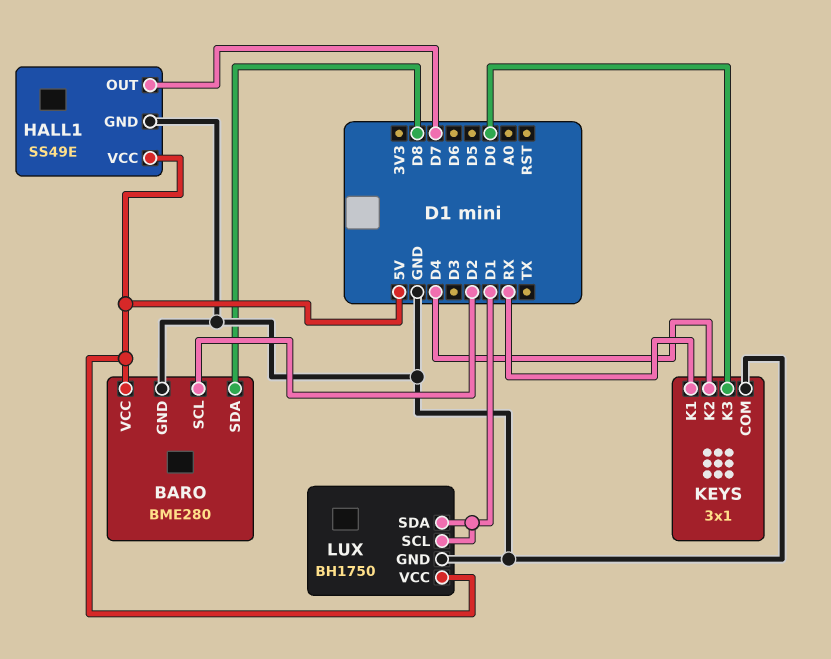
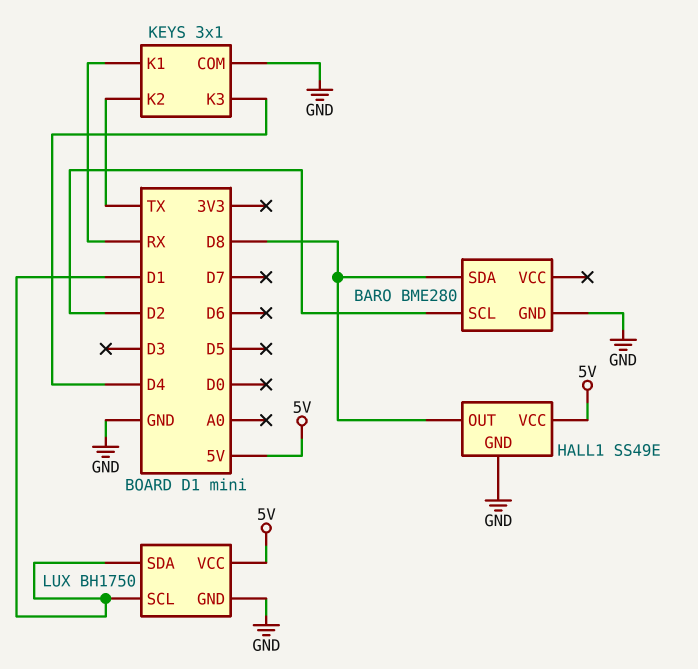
BARO pin VCC: 5V -> none
HALL1 pin OUT: D7 -> D8
KEYS pin K2: D4 -> TX
KEYS pin K3: D0 -> D4

